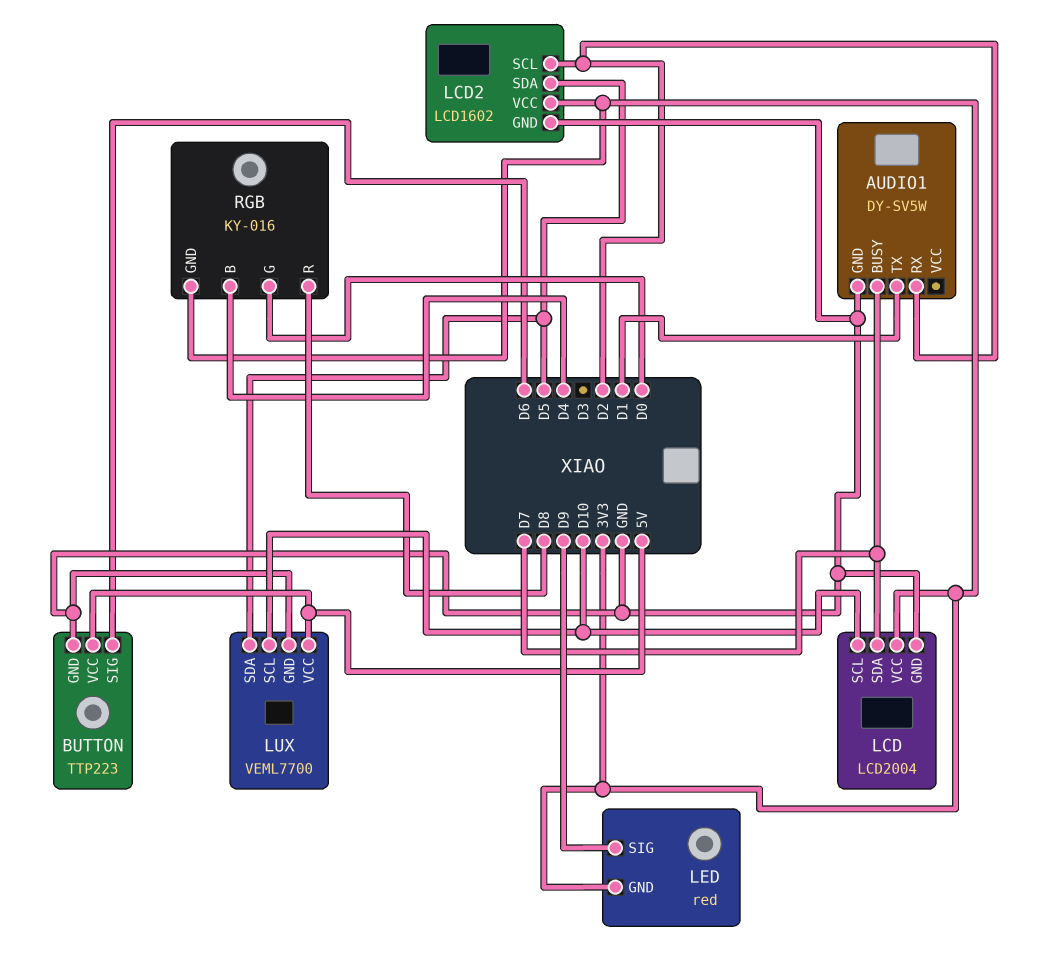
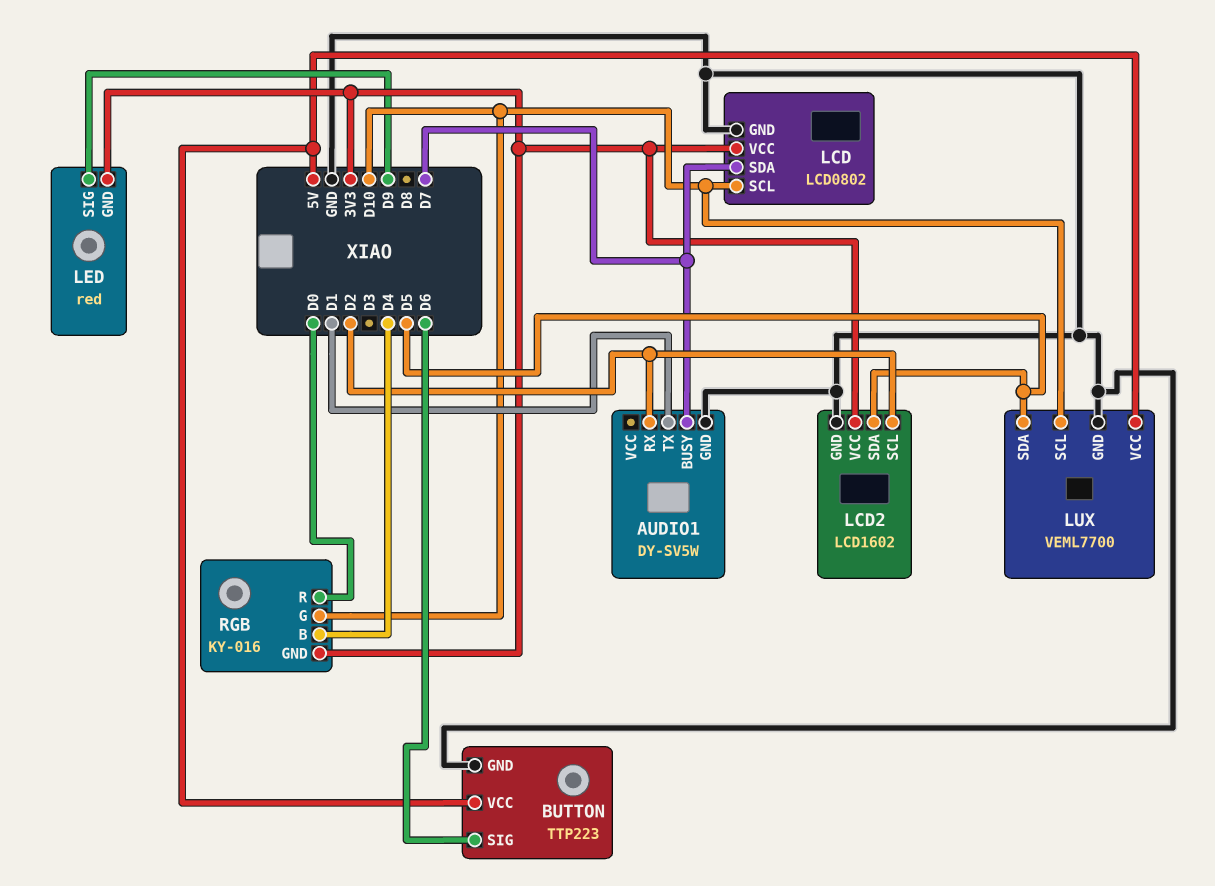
LCD: LCD2004 -> LCD0802
RGB pin G: D0 -> D10
RGB pin R: D8 -> D0

